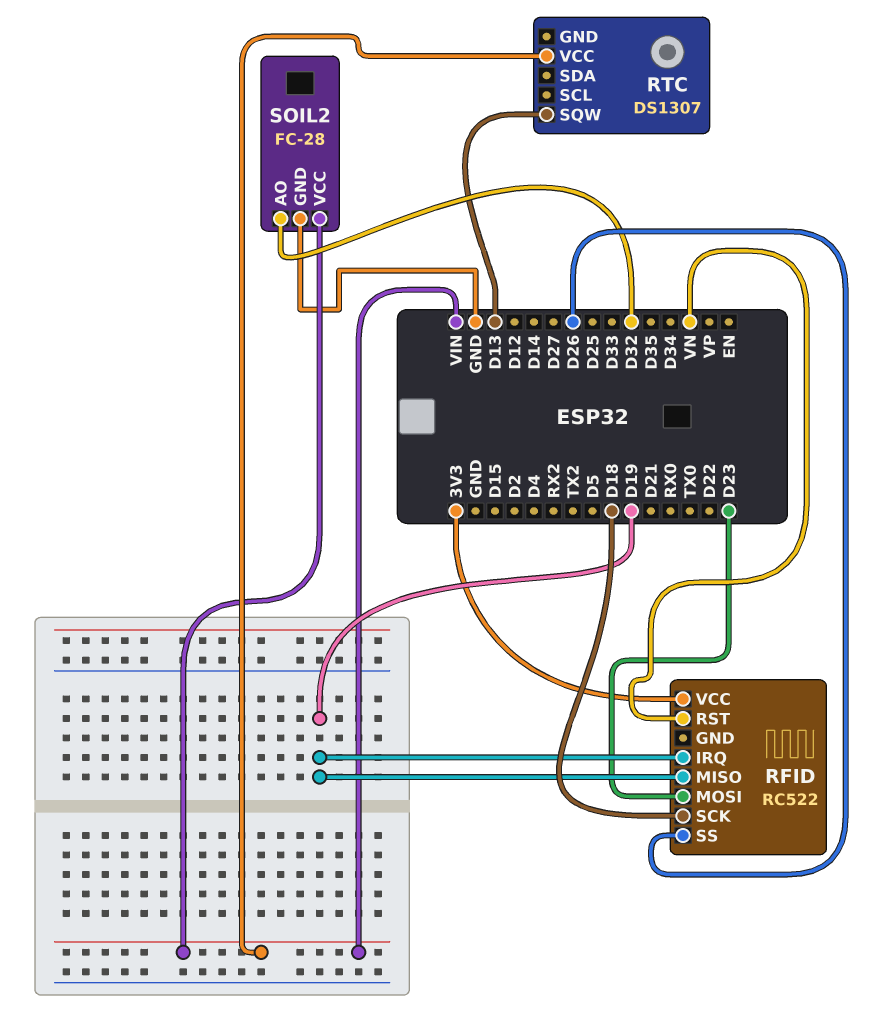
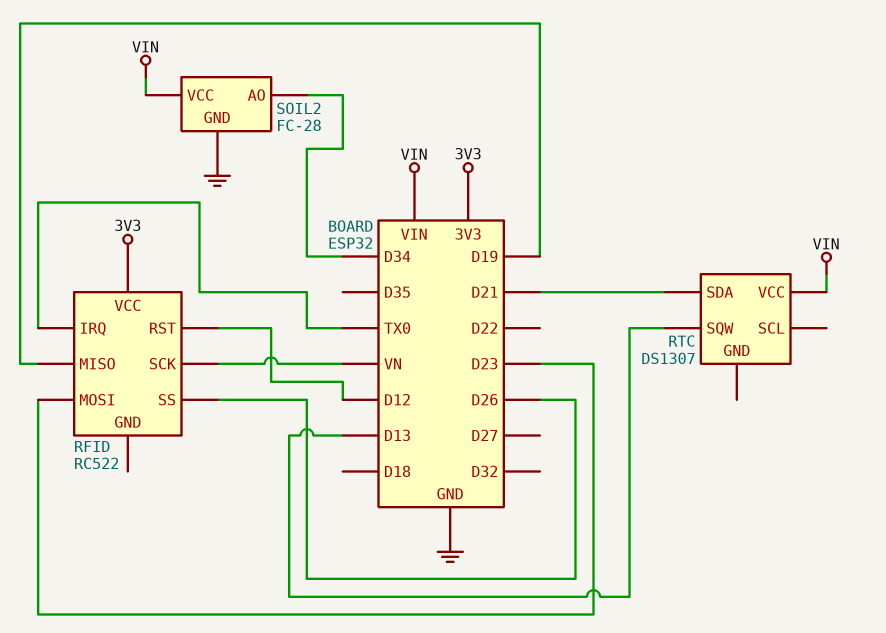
RFID pin IRQ: D19 -> TX0
RFID pin RST: VN -> D12
RFID pin SCK: D18 -> VN
RTC pin SDA: none -> D21
SOIL2 pin AO: D32 -> D34

